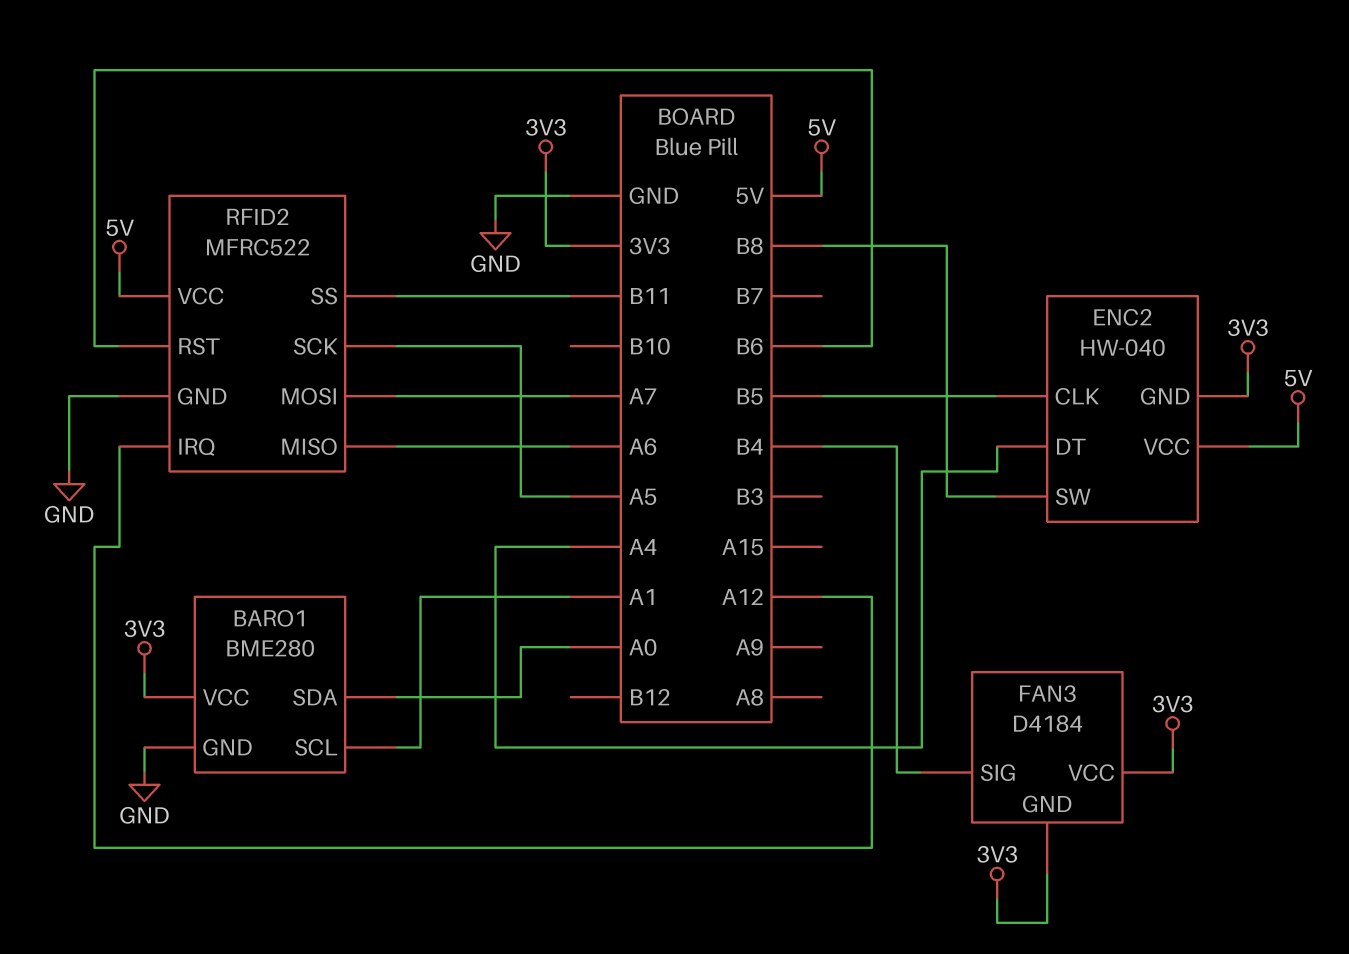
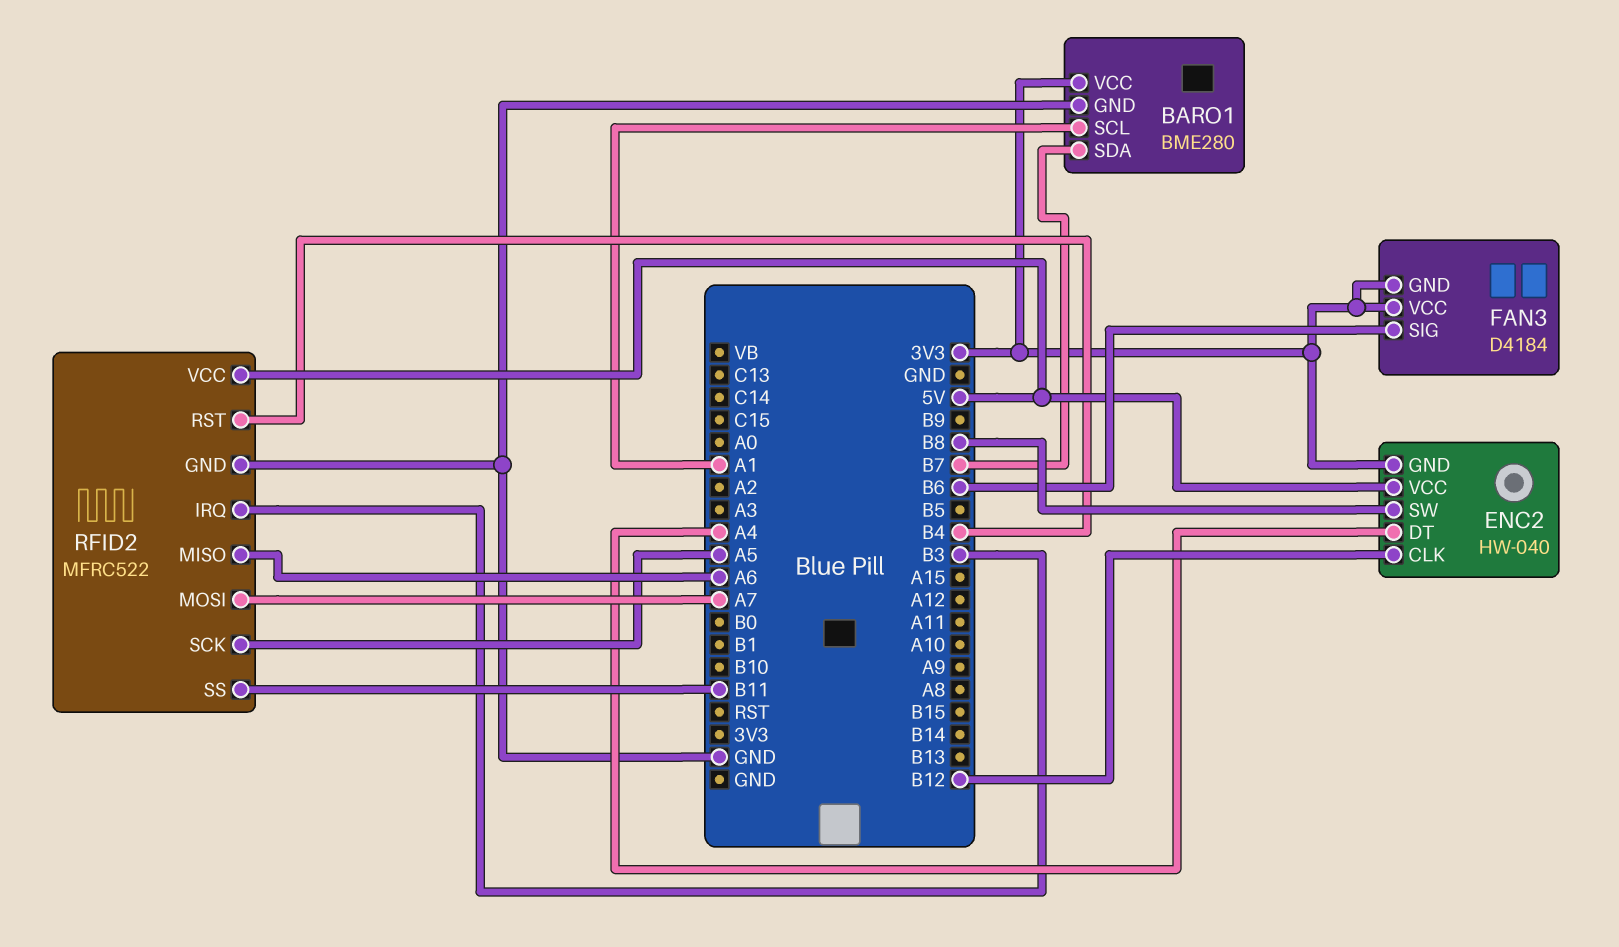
BARO1 pin SDA: A0 -> B7
ENC2 pin CLK: B5 -> B12
FAN3 pin SIG: B4 -> B6
RFID2 pin IRQ: A12 -> B3
RFID2 pin RST: B6 -> B4

